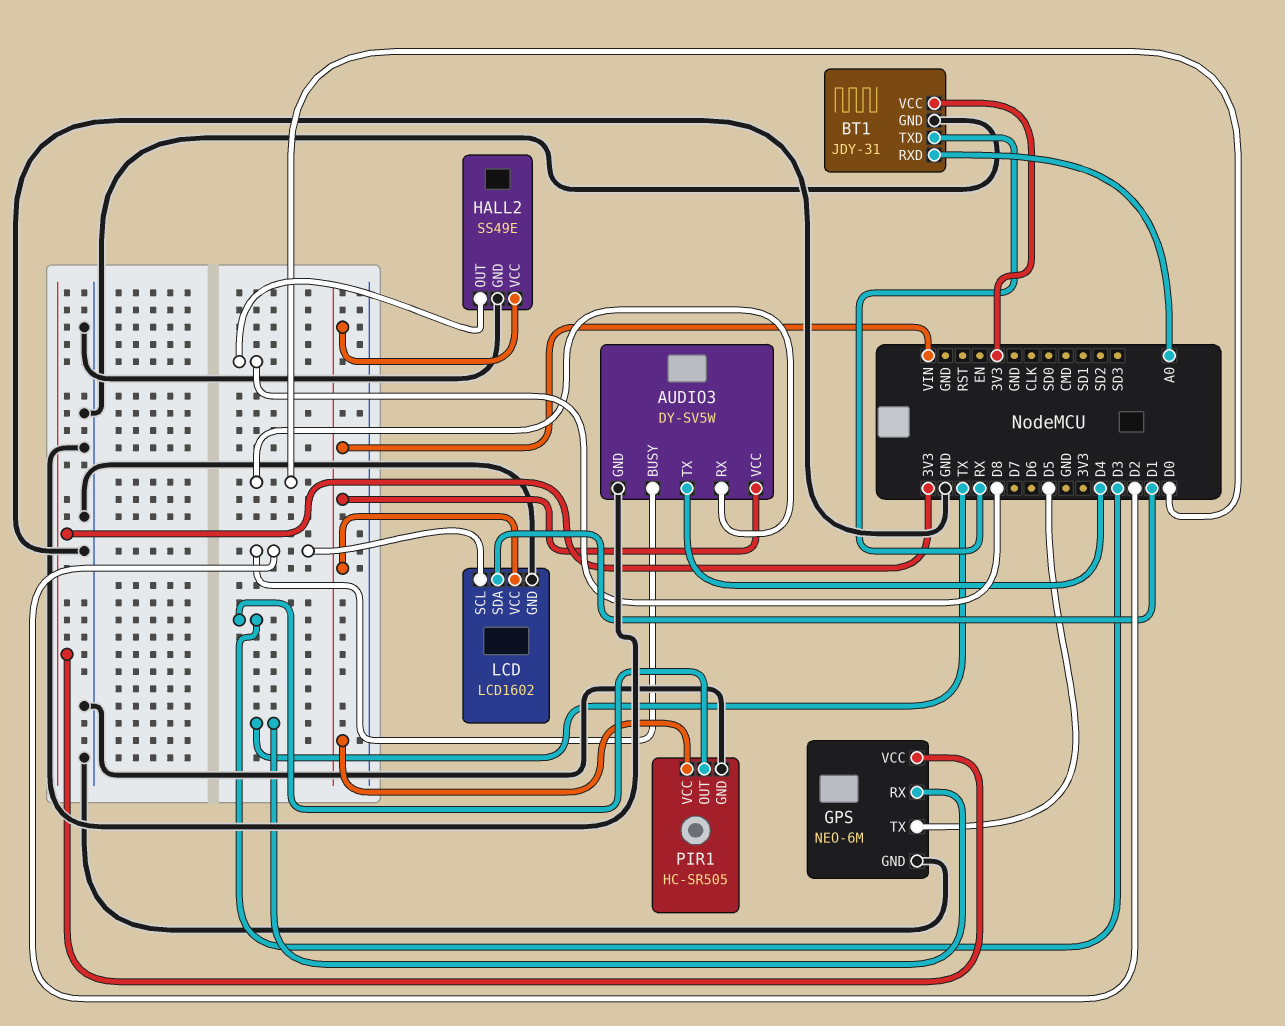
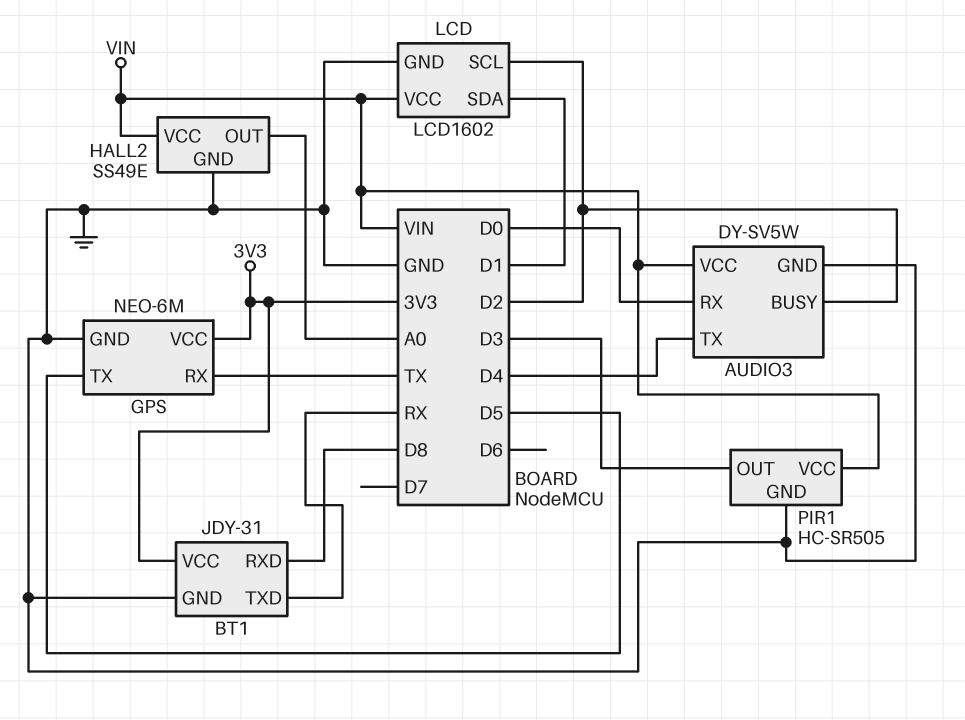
BT1 pin RXD: A0 -> D8
HALL2 pin OUT: D8 -> A0

